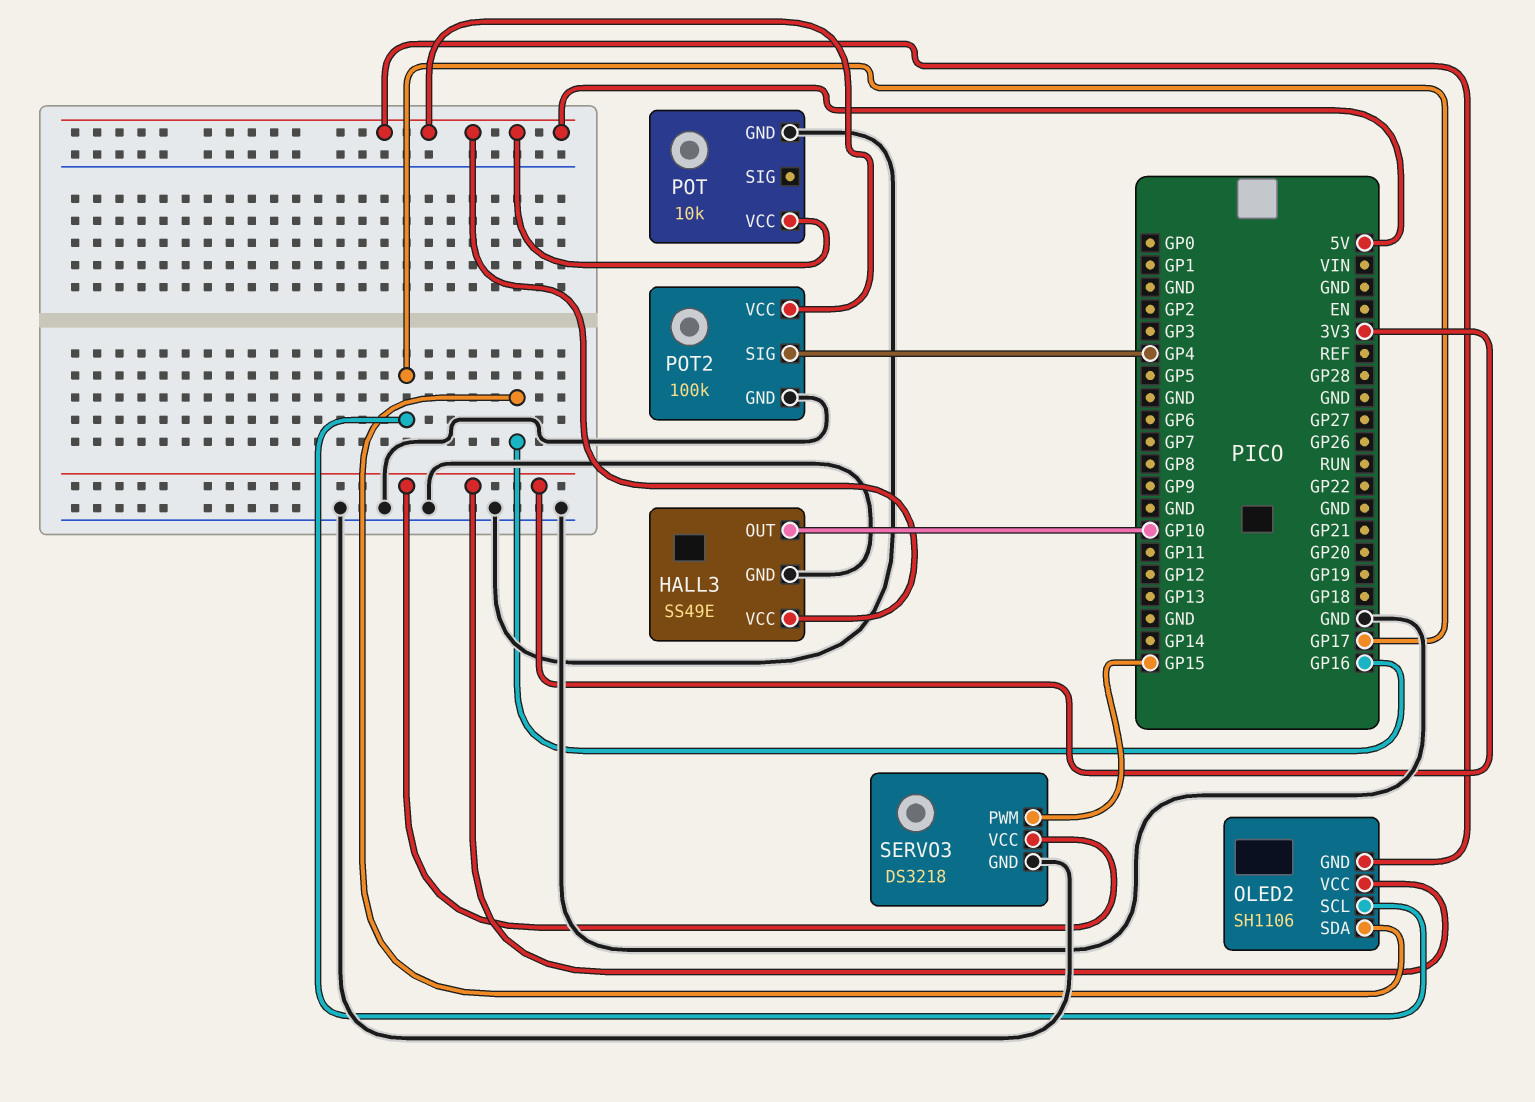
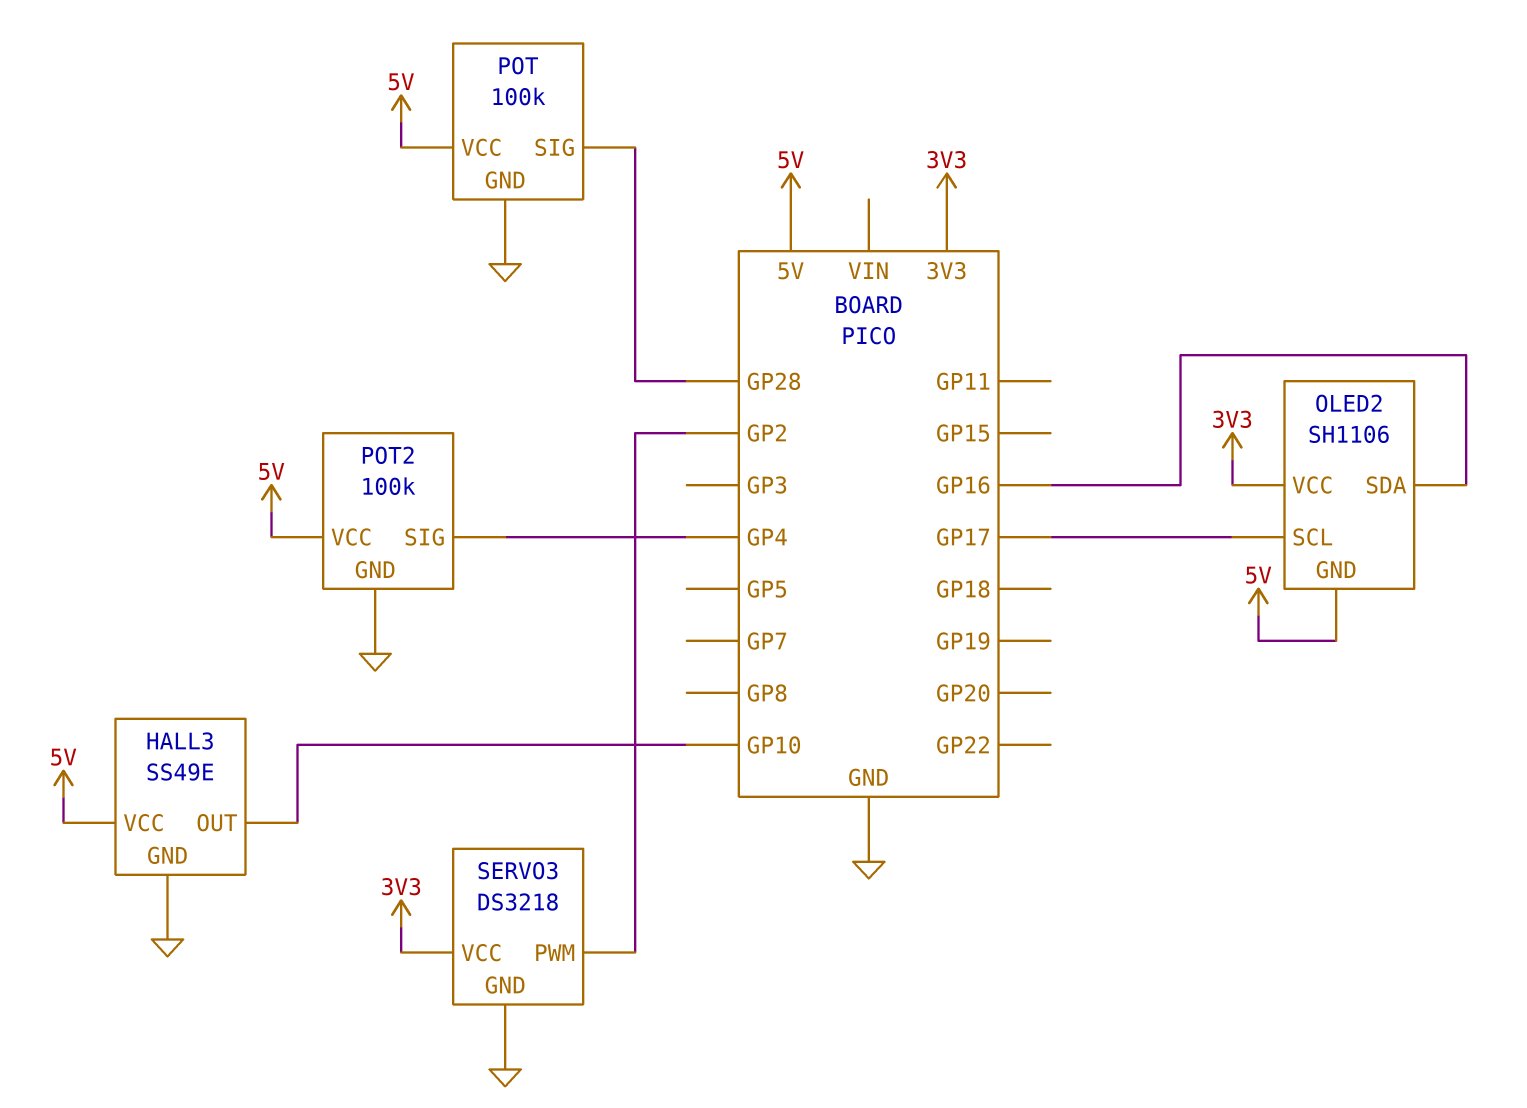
POT: 10k -> 100k
POT pin SIG: none -> GP28
SERVO3 pin PWM: GP15 -> GP2

